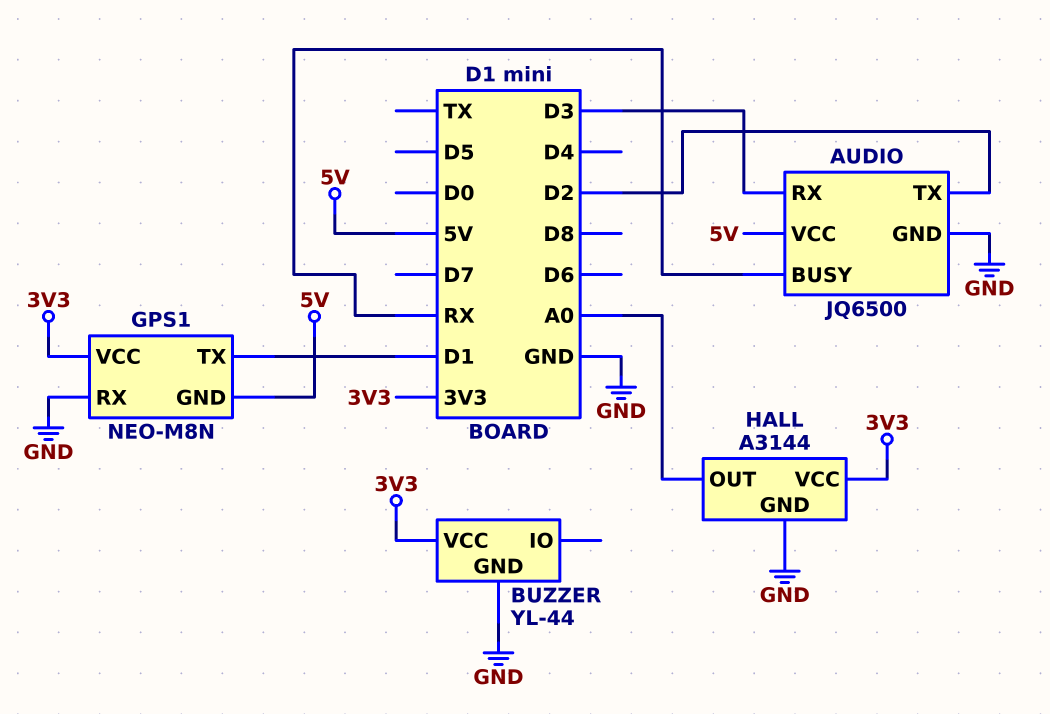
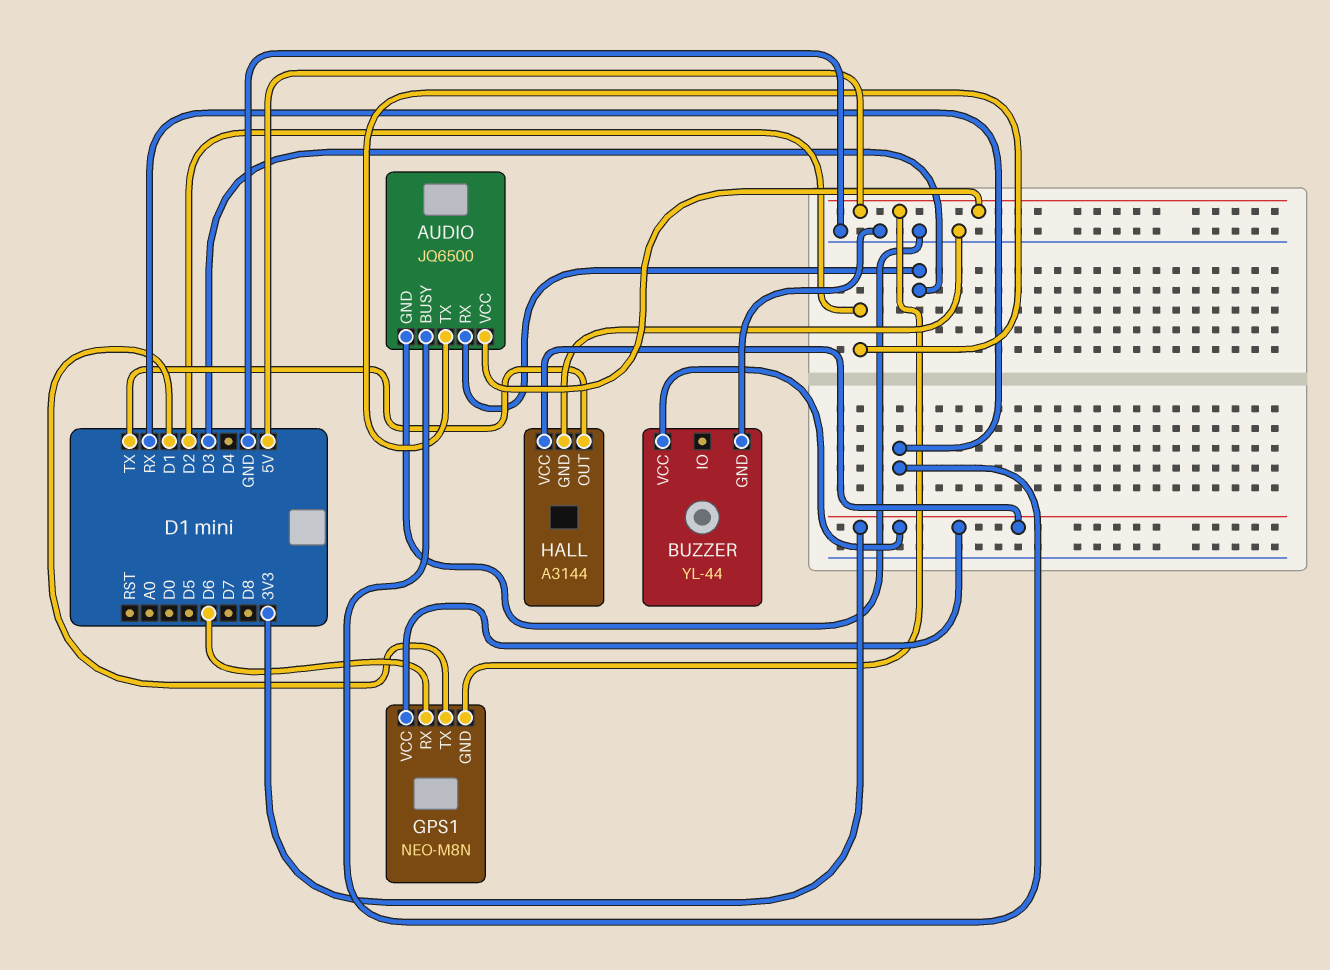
GPS1 pin RX: GND -> D6
HALL pin OUT: A0 -> TX

